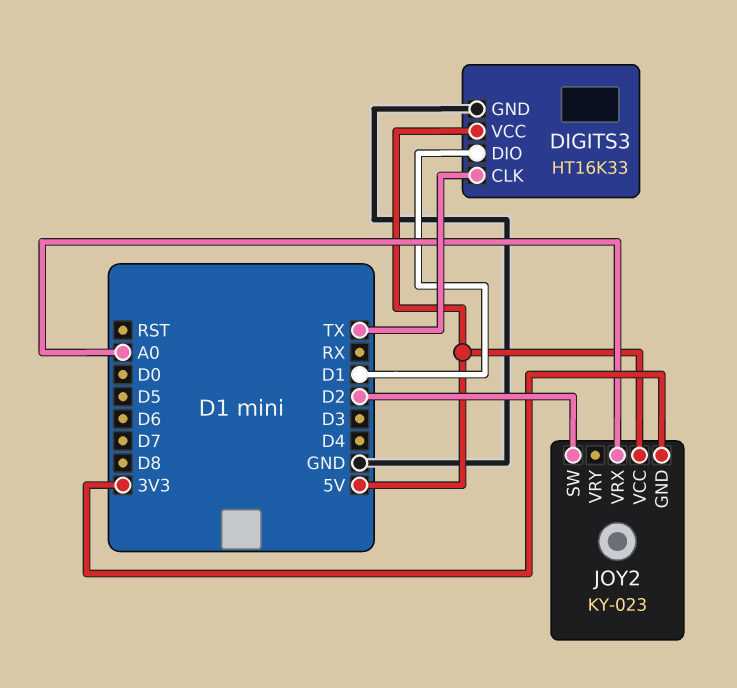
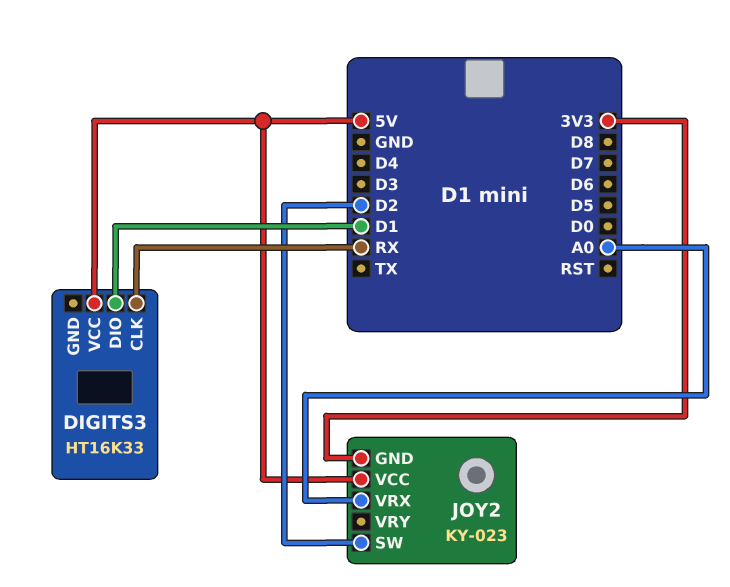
DIGITS3 pin CLK: TX -> RX
DIGITS3 pin GND: GND -> none

